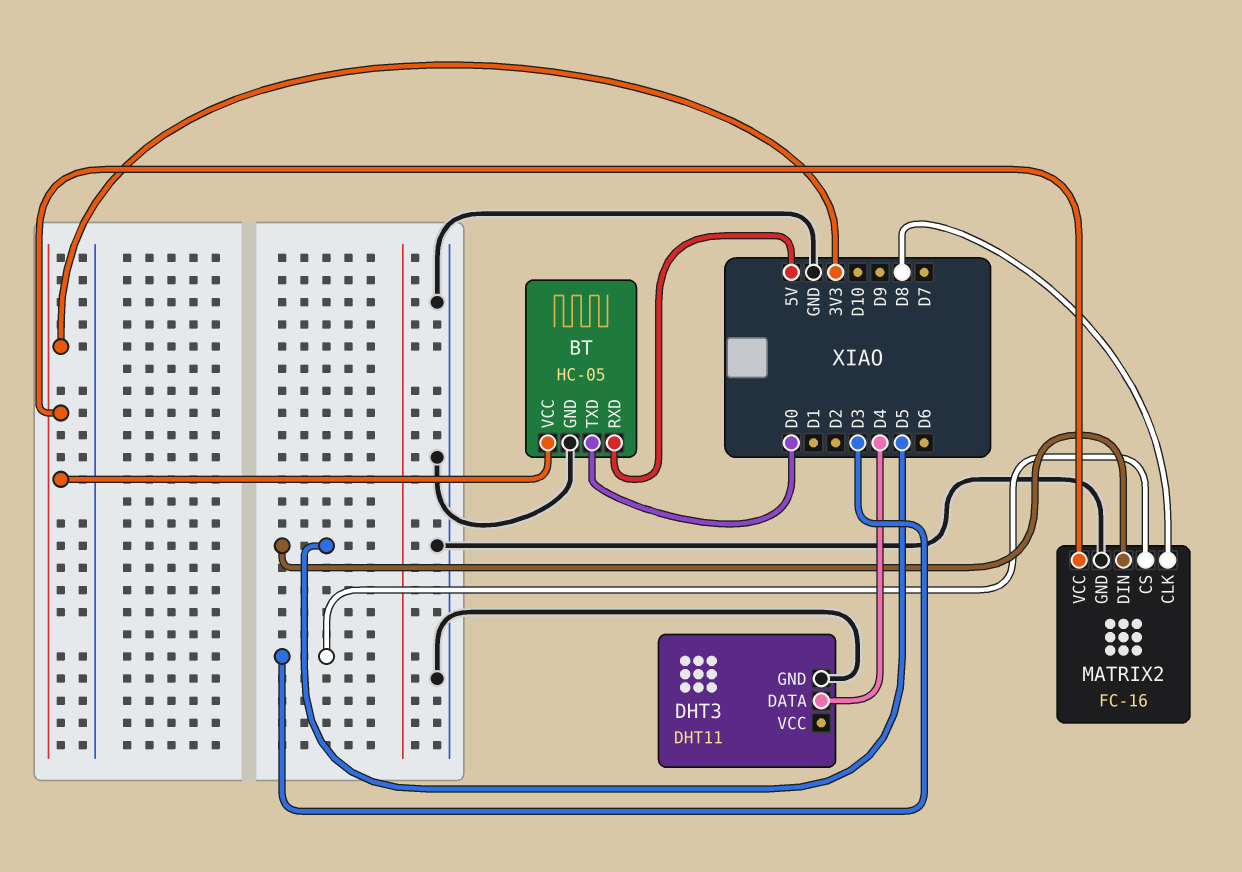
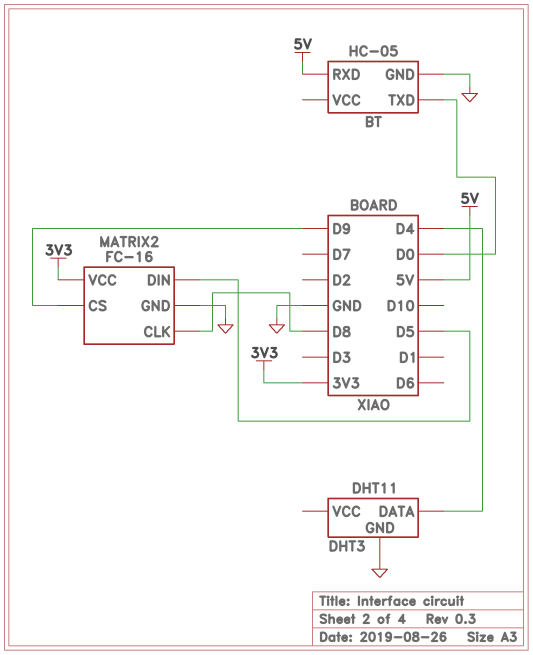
BT pin VCC: 3V3 -> none
MATRIX2 pin CS: D3 -> D9

